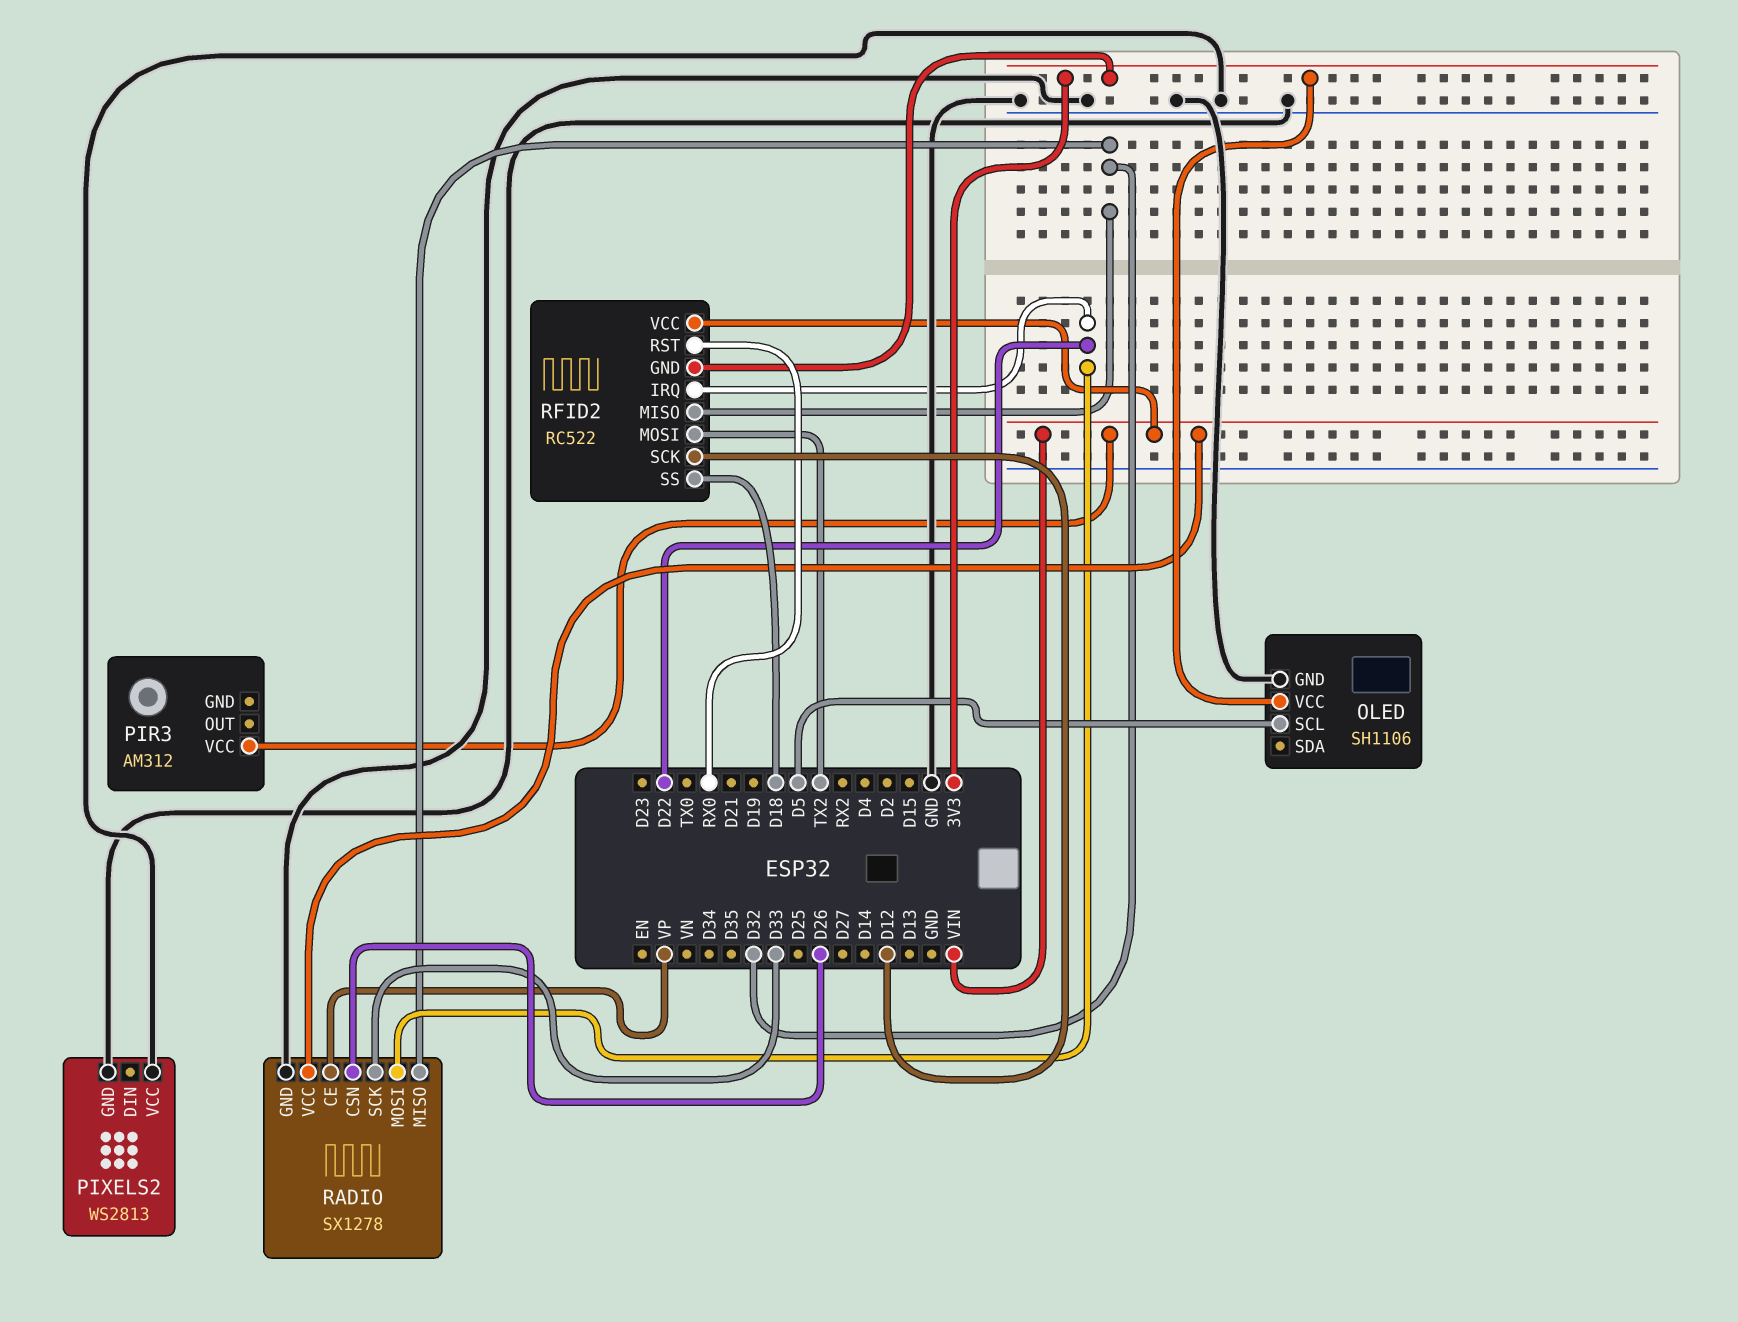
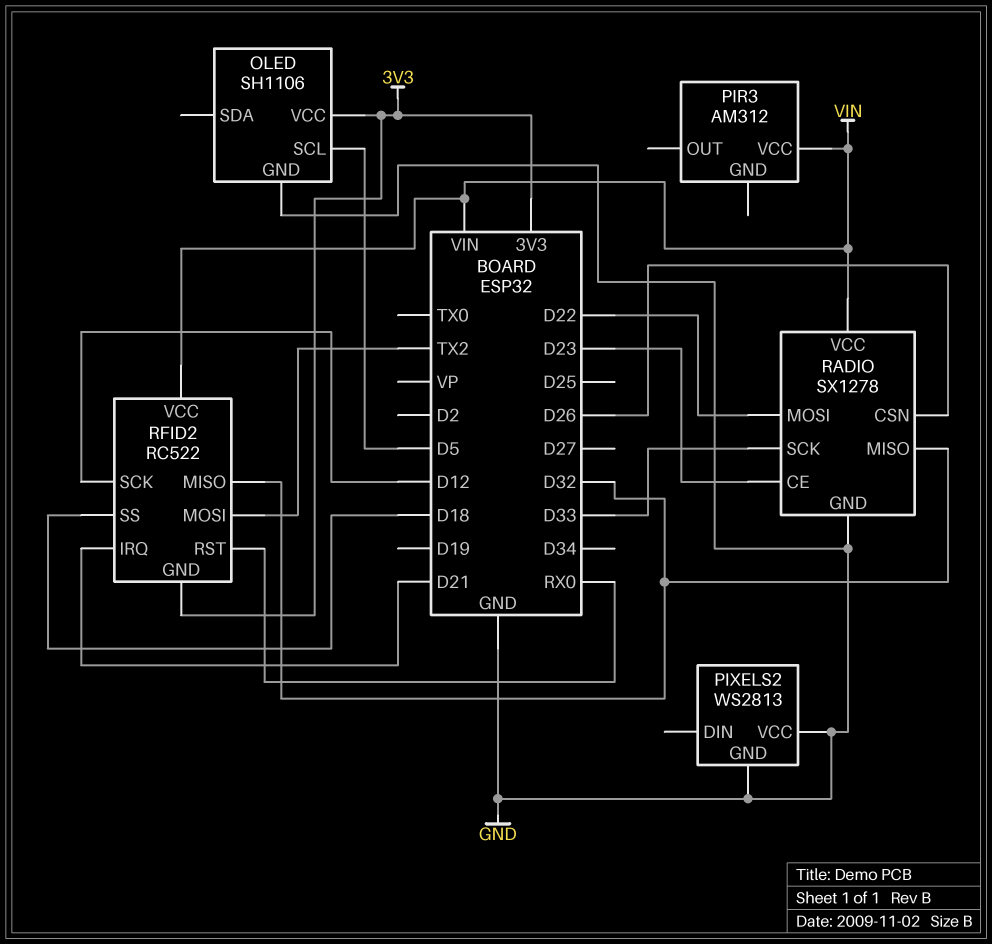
RADIO pin CE: VP -> D23
RFID2 pin IRQ: D22 -> D21

